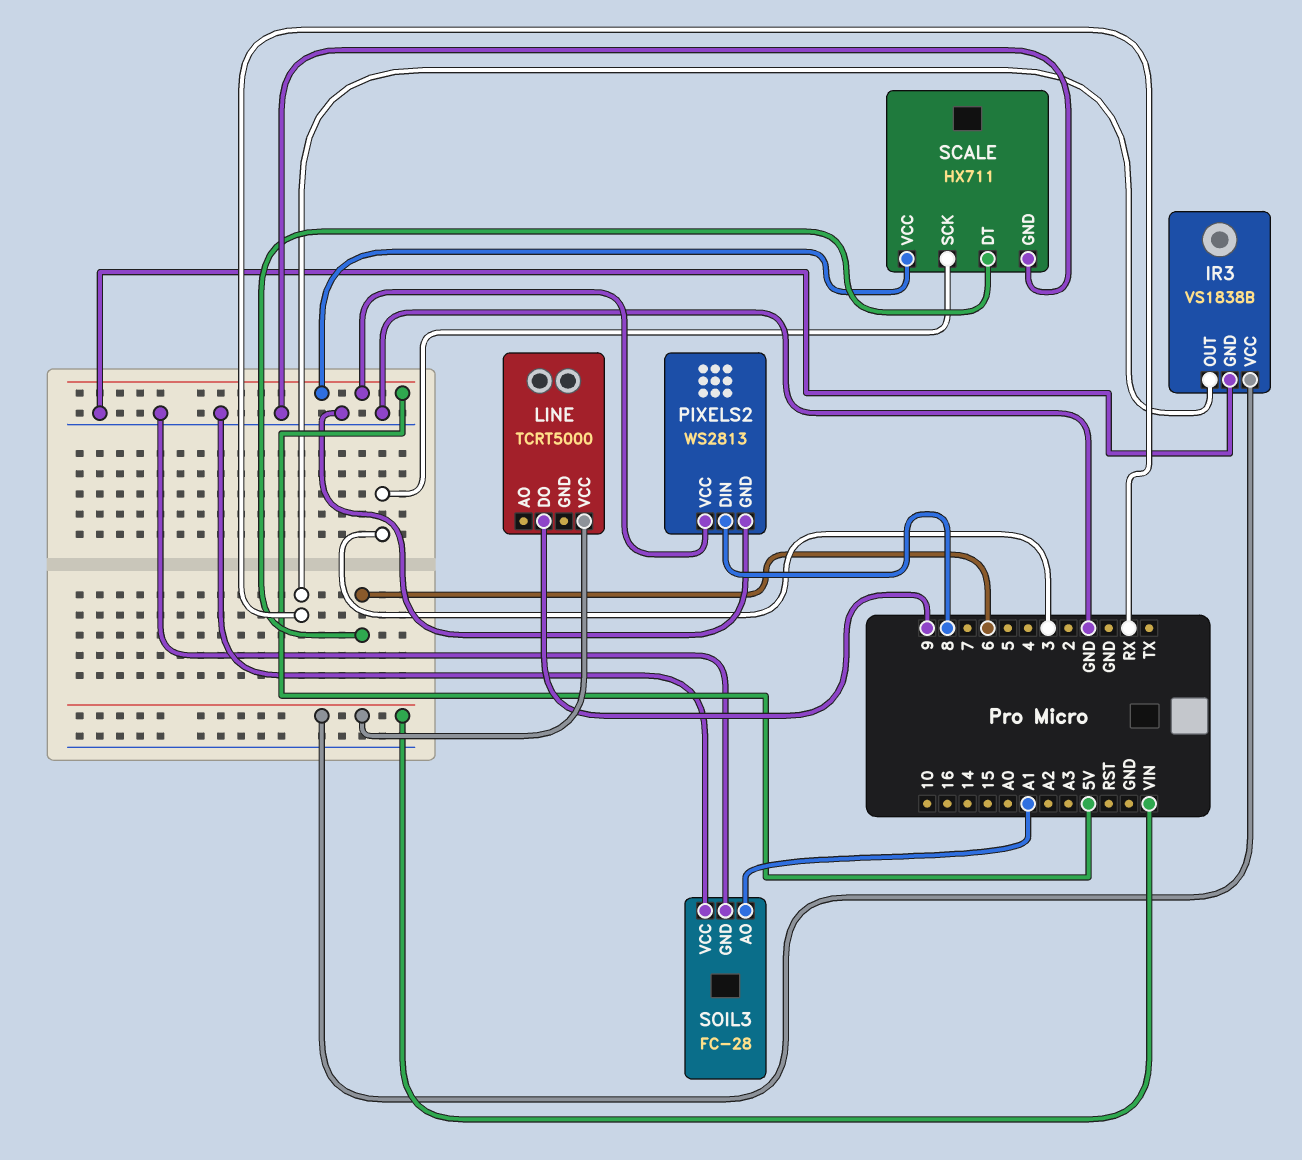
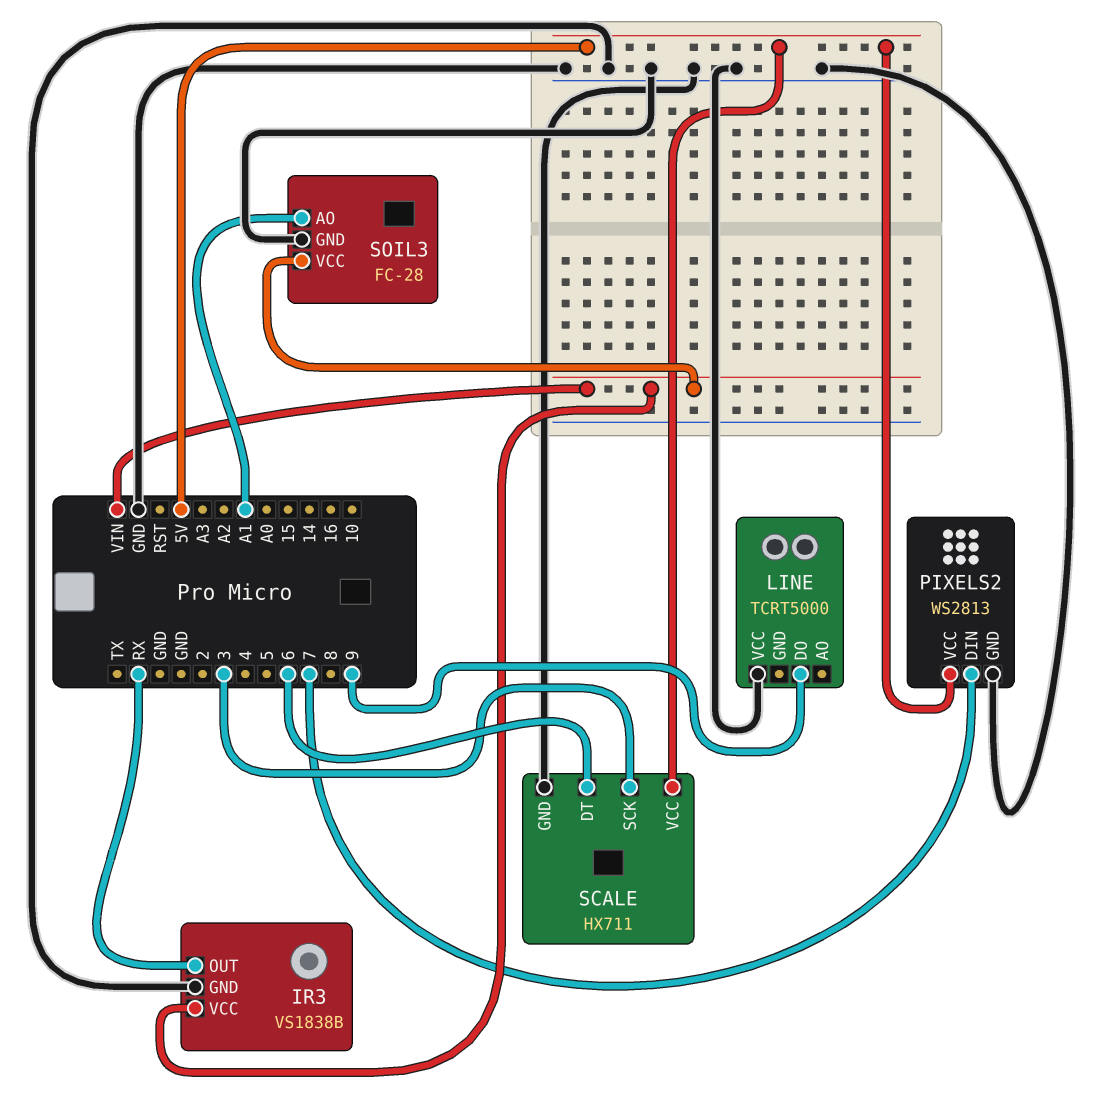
LINE pin VCC: VIN -> GND
PIXELS2 pin DIN: 8 -> 7
SOIL3 pin VCC: GND -> VIN

